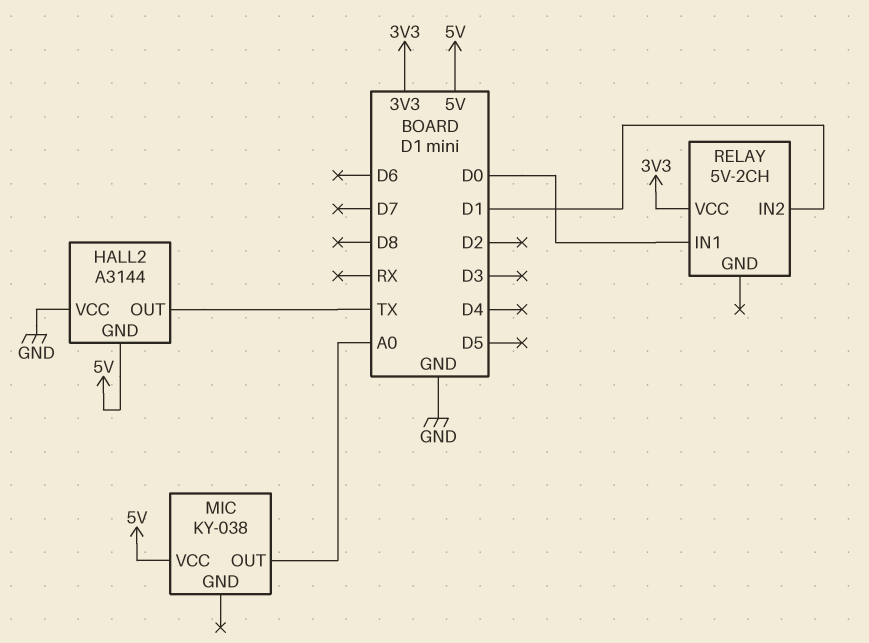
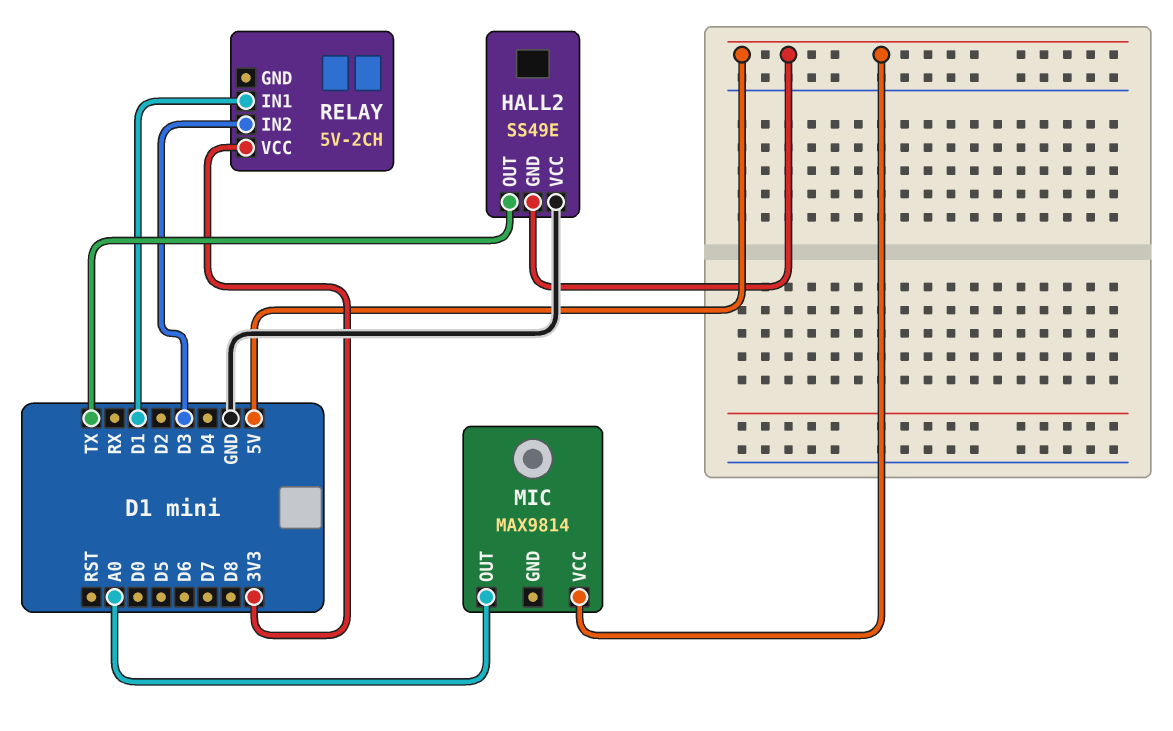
HALL2: A3144 -> SS49E
MIC: KY-038 -> MAX9814
RELAY pin IN1: D0 -> D1
RELAY pin IN2: D1 -> D3

